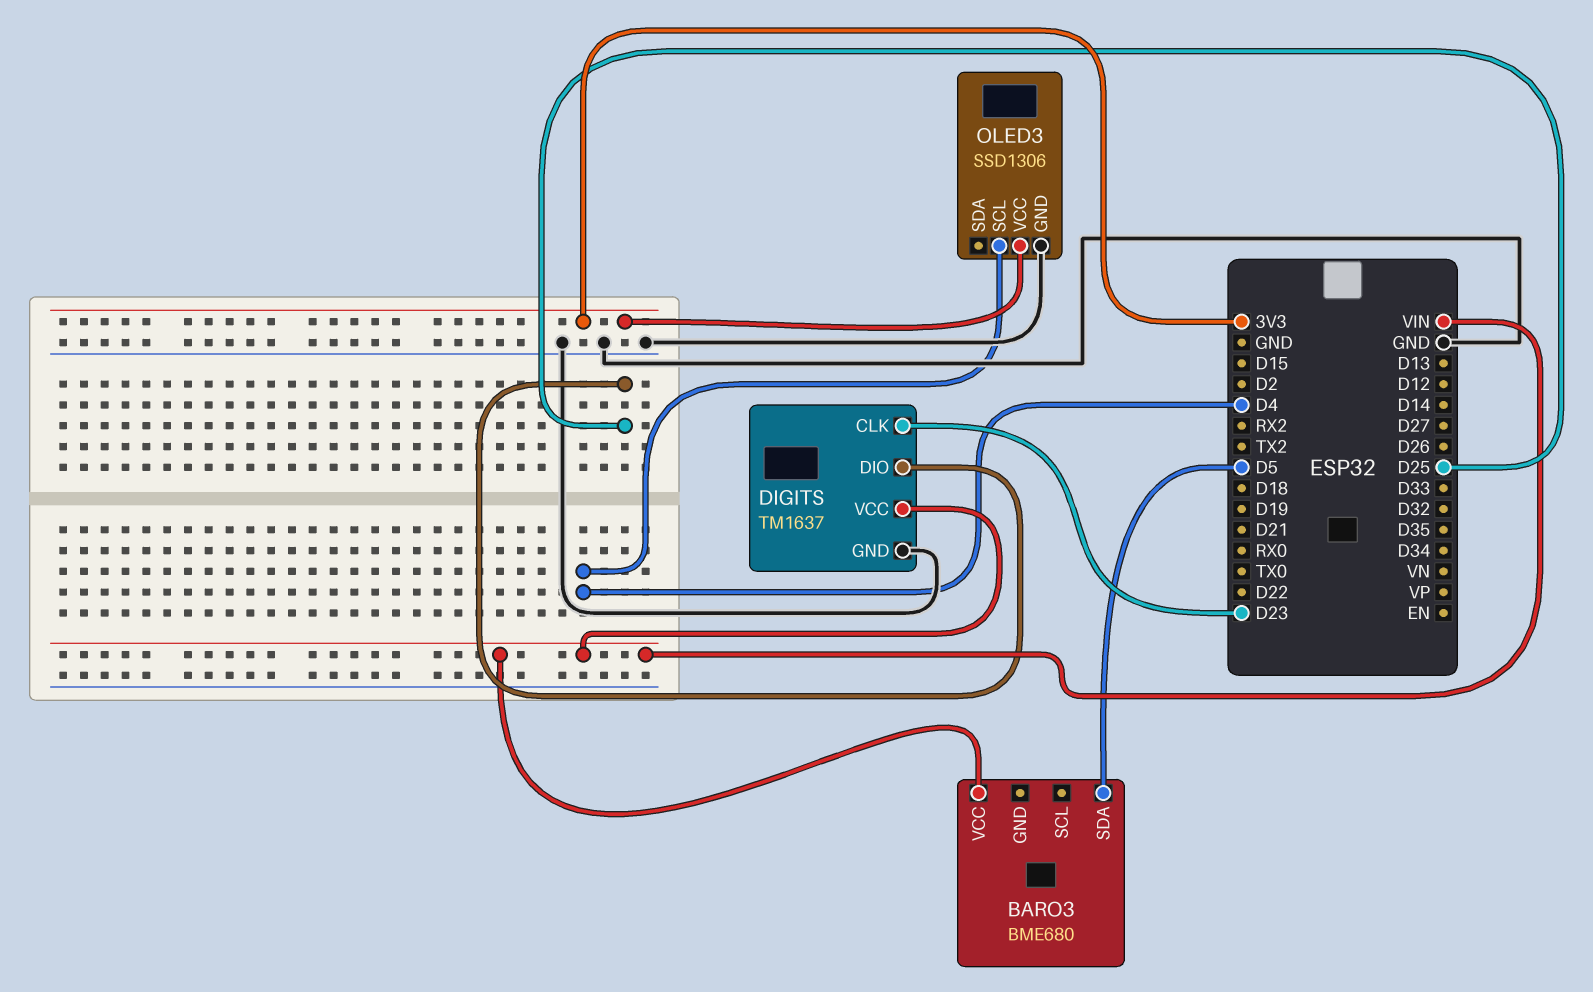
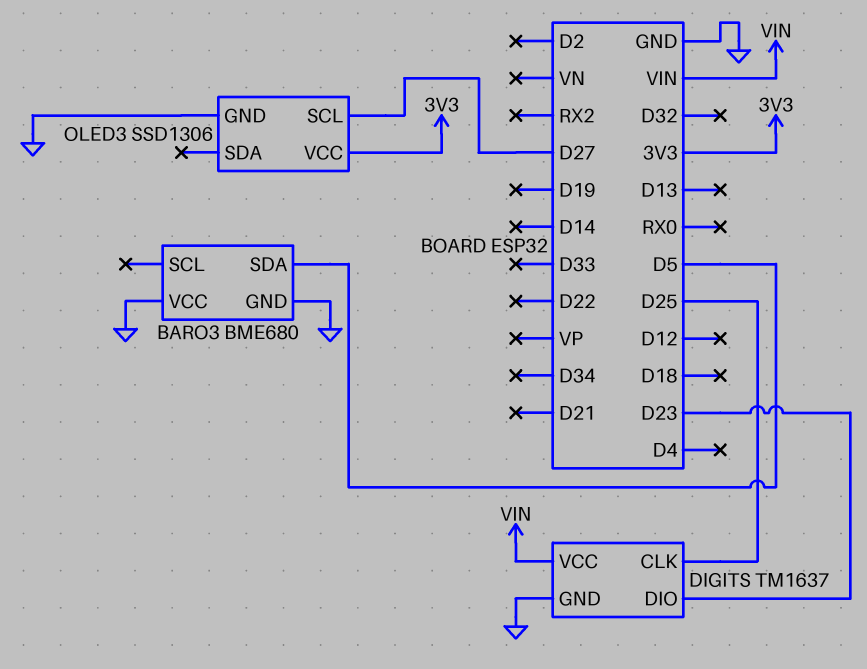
BARO3 pin GND: none -> GND
BARO3 pin VCC: VIN -> GND
DIGITS pin CLK: D23 -> D25
DIGITS pin DIO: D25 -> D23
OLED3 pin SCL: D4 -> D27

